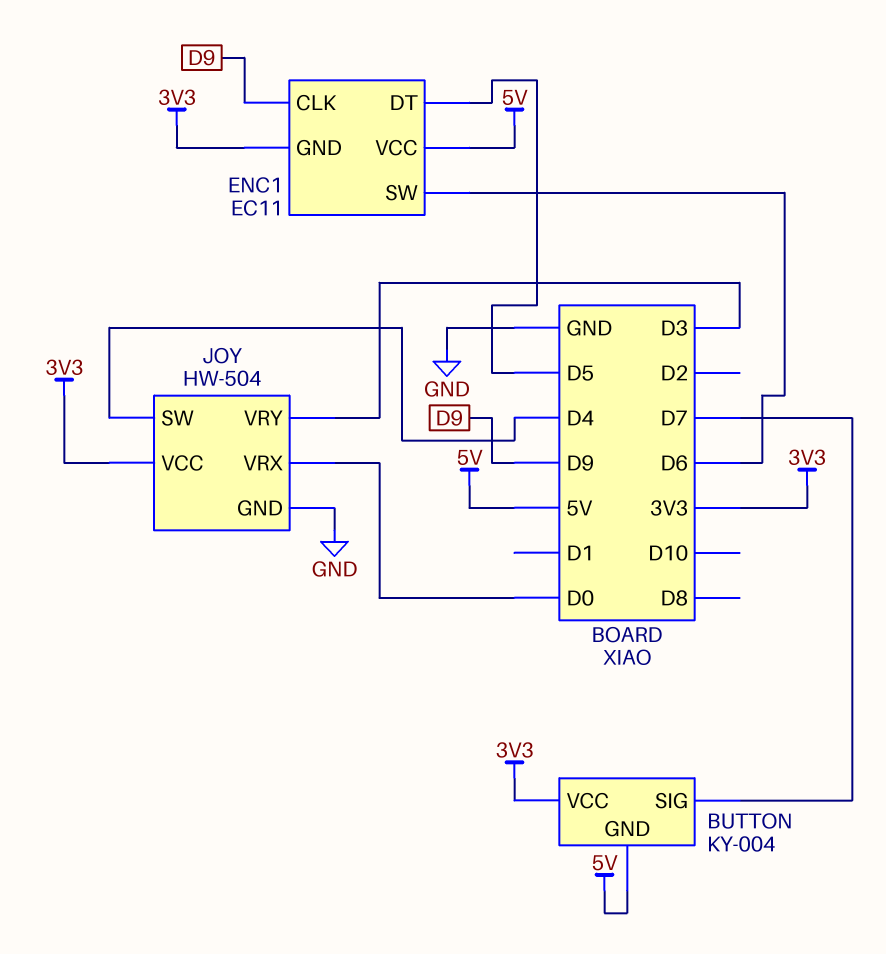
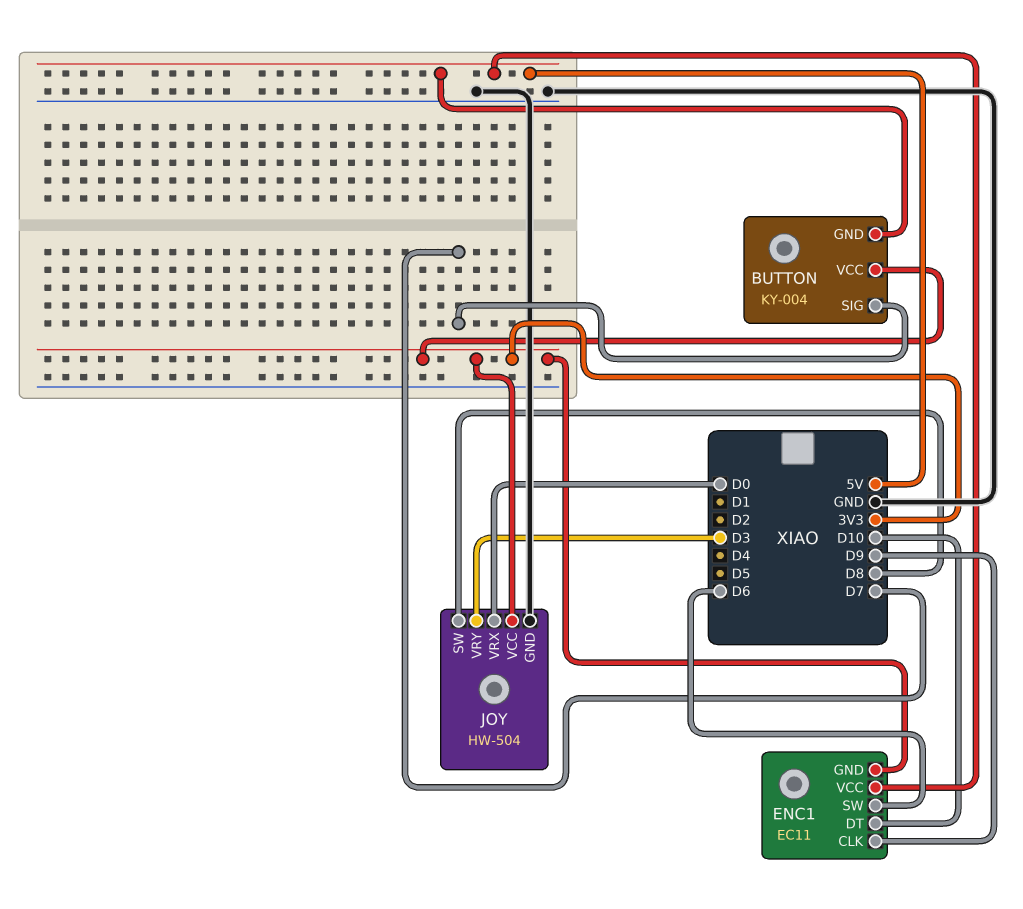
ENC1 pin DT: D5 -> D10
JOY pin SW: D4 -> D8

